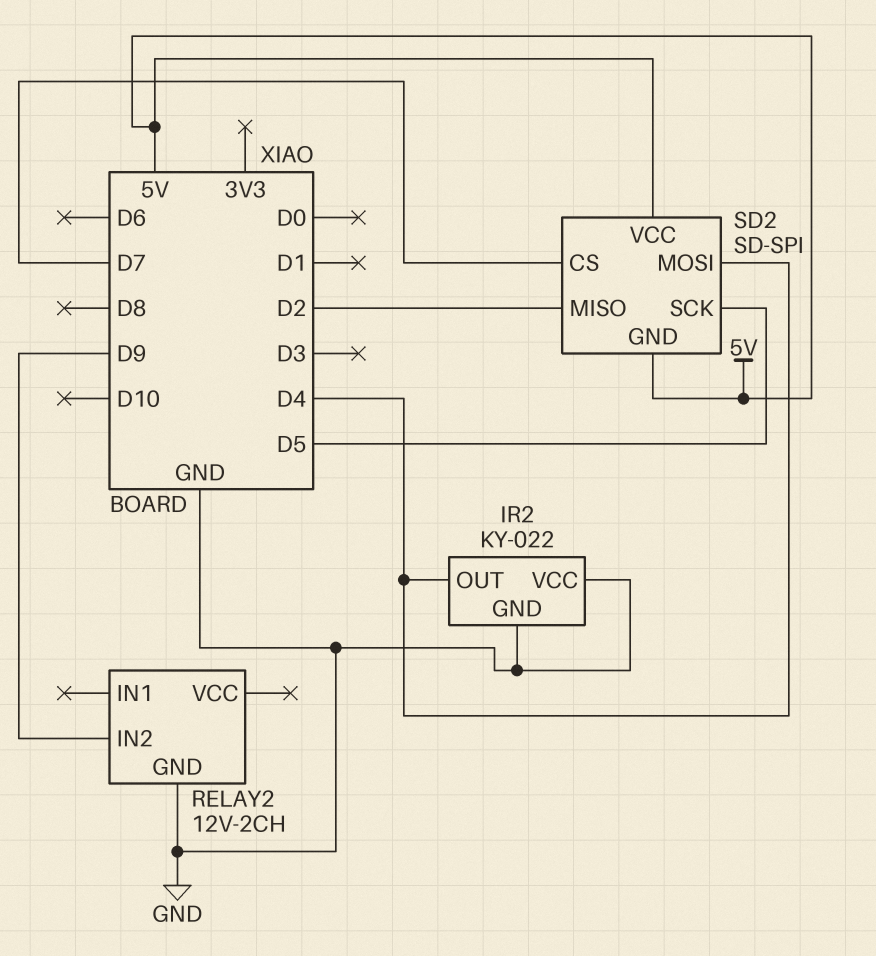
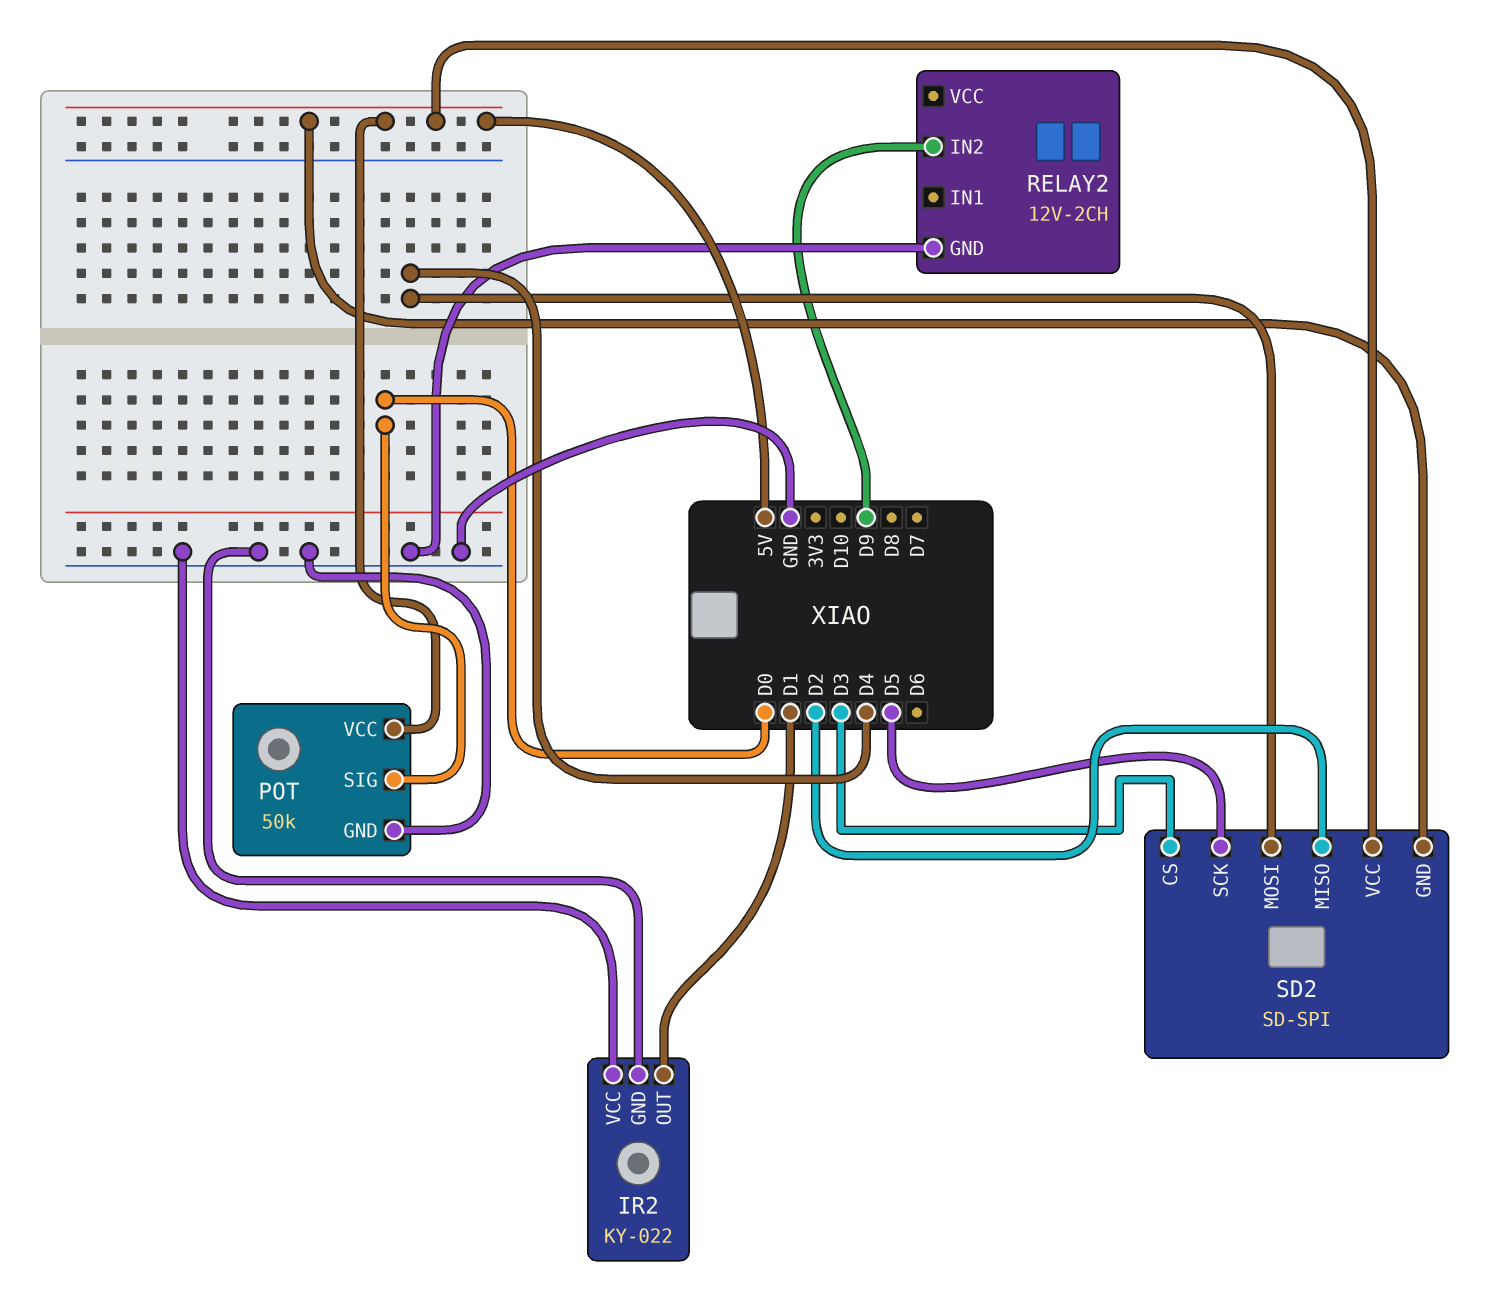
IR2 pin OUT: D4 -> D1
POT: none -> 50k
POT pin GND: none -> GND
POT pin SIG: none -> D0
POT pin VCC: none -> 5V
SD2 pin CS: D7 -> D3

